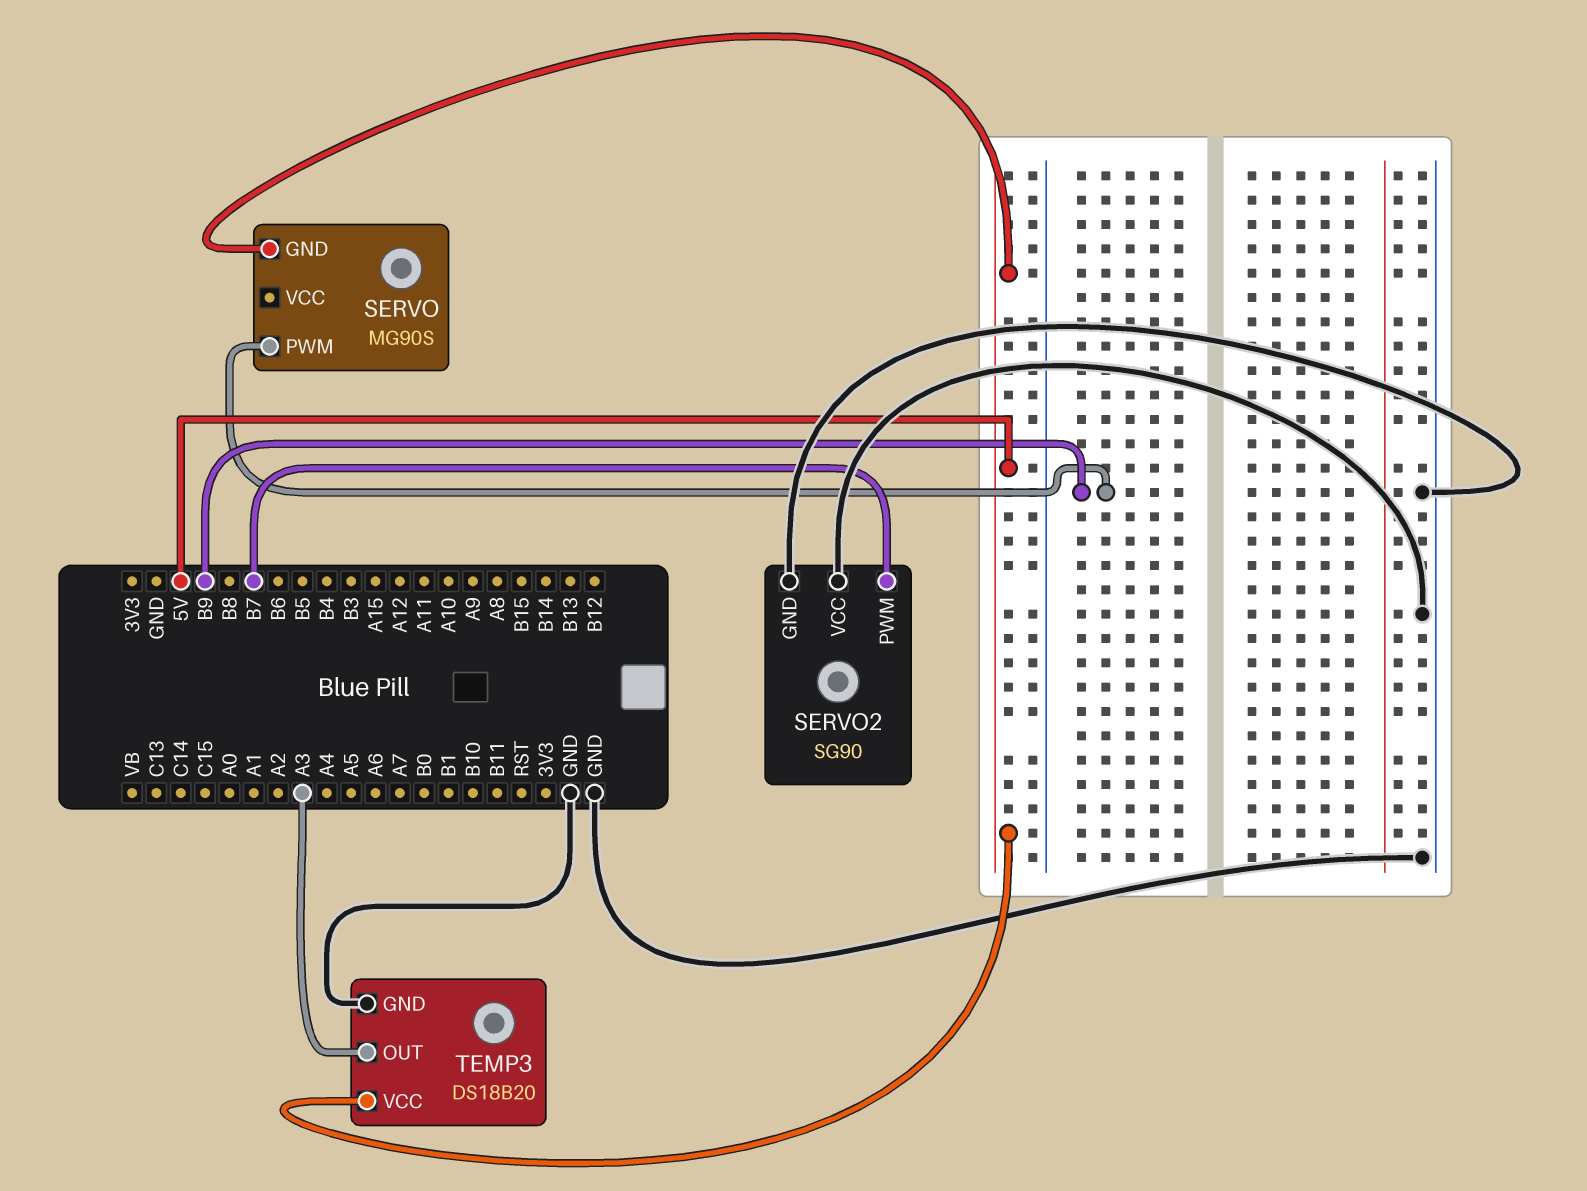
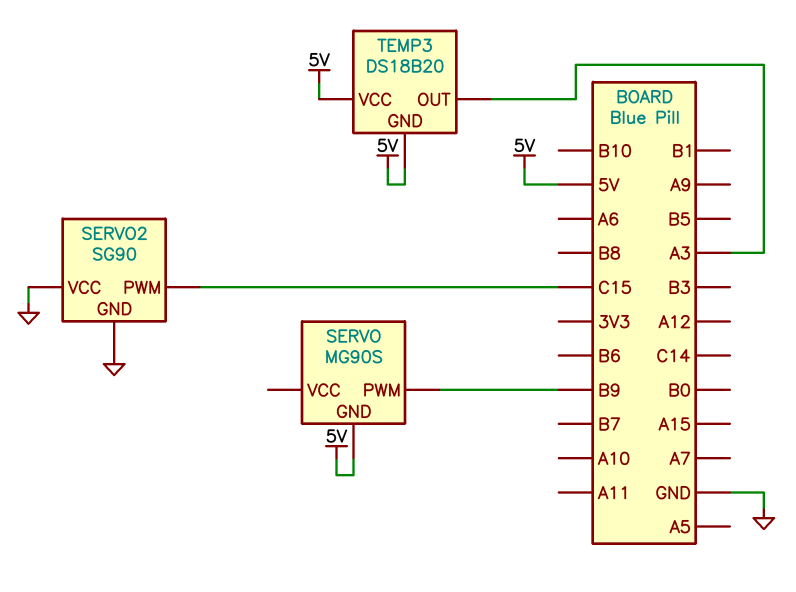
SERVO2 pin PWM: B7 -> C15
TEMP3 pin GND: GND -> 5V

